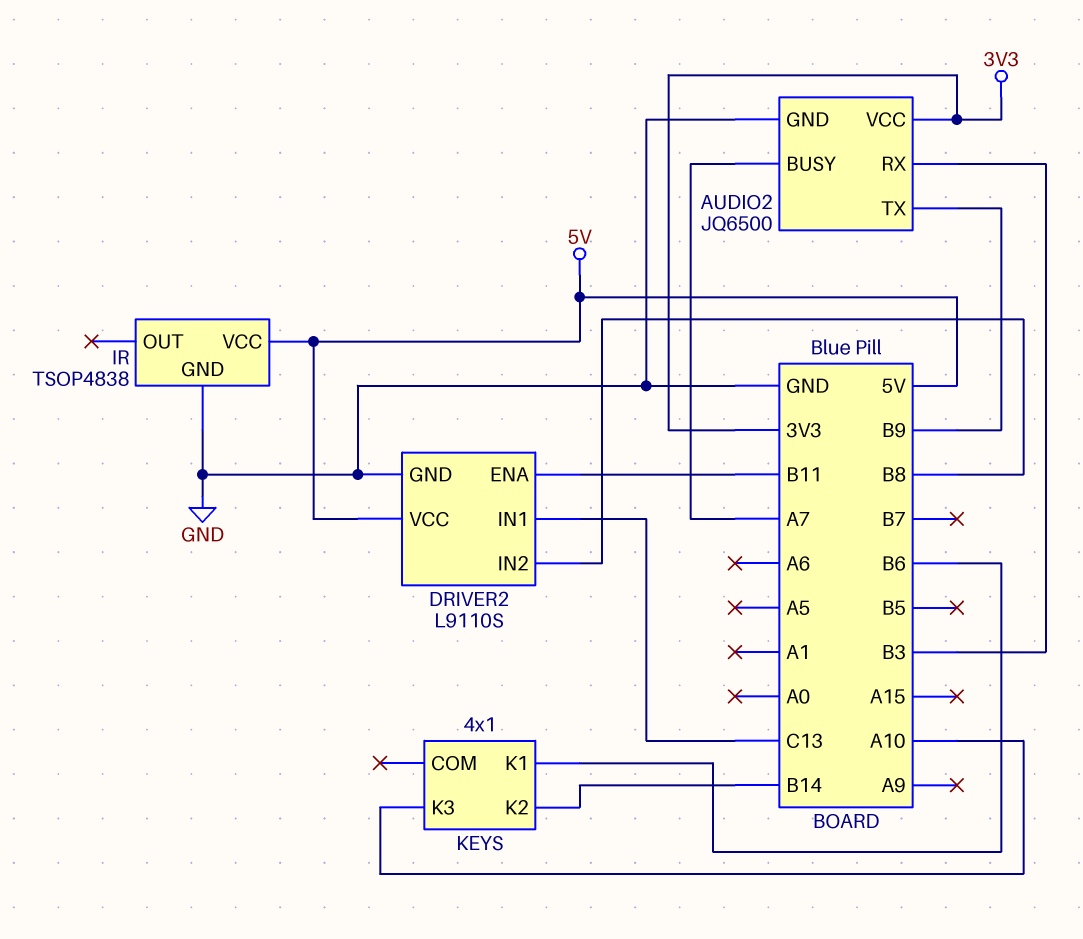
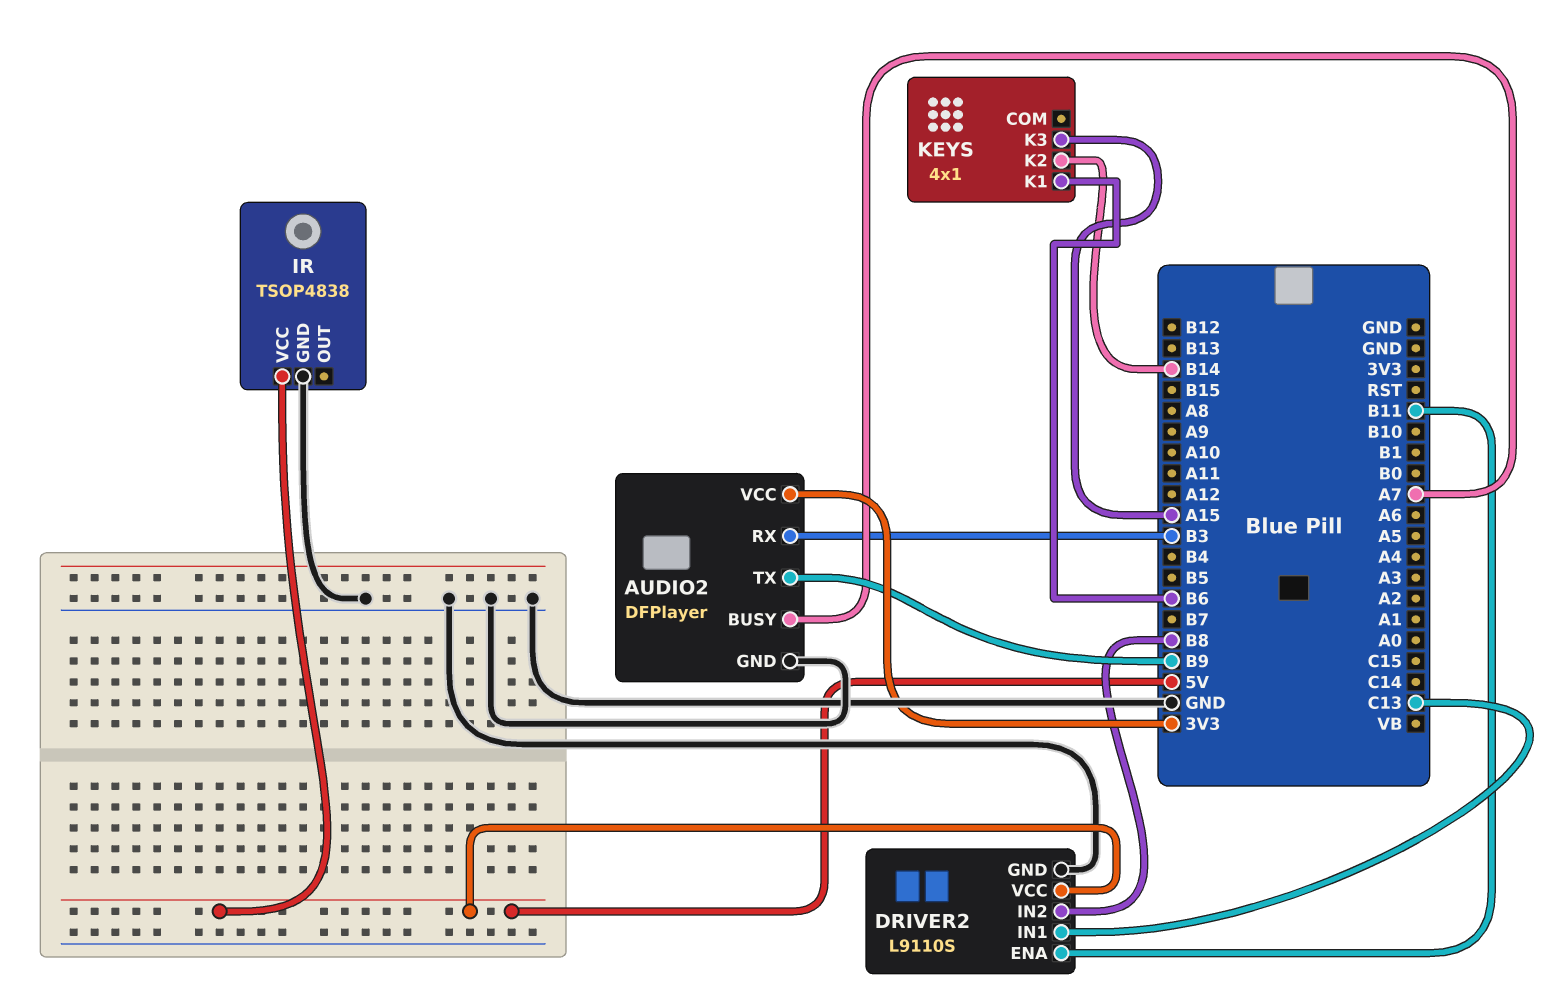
AUDIO2: JQ6500 -> DFPlayer
KEYS pin K3: A10 -> A15

